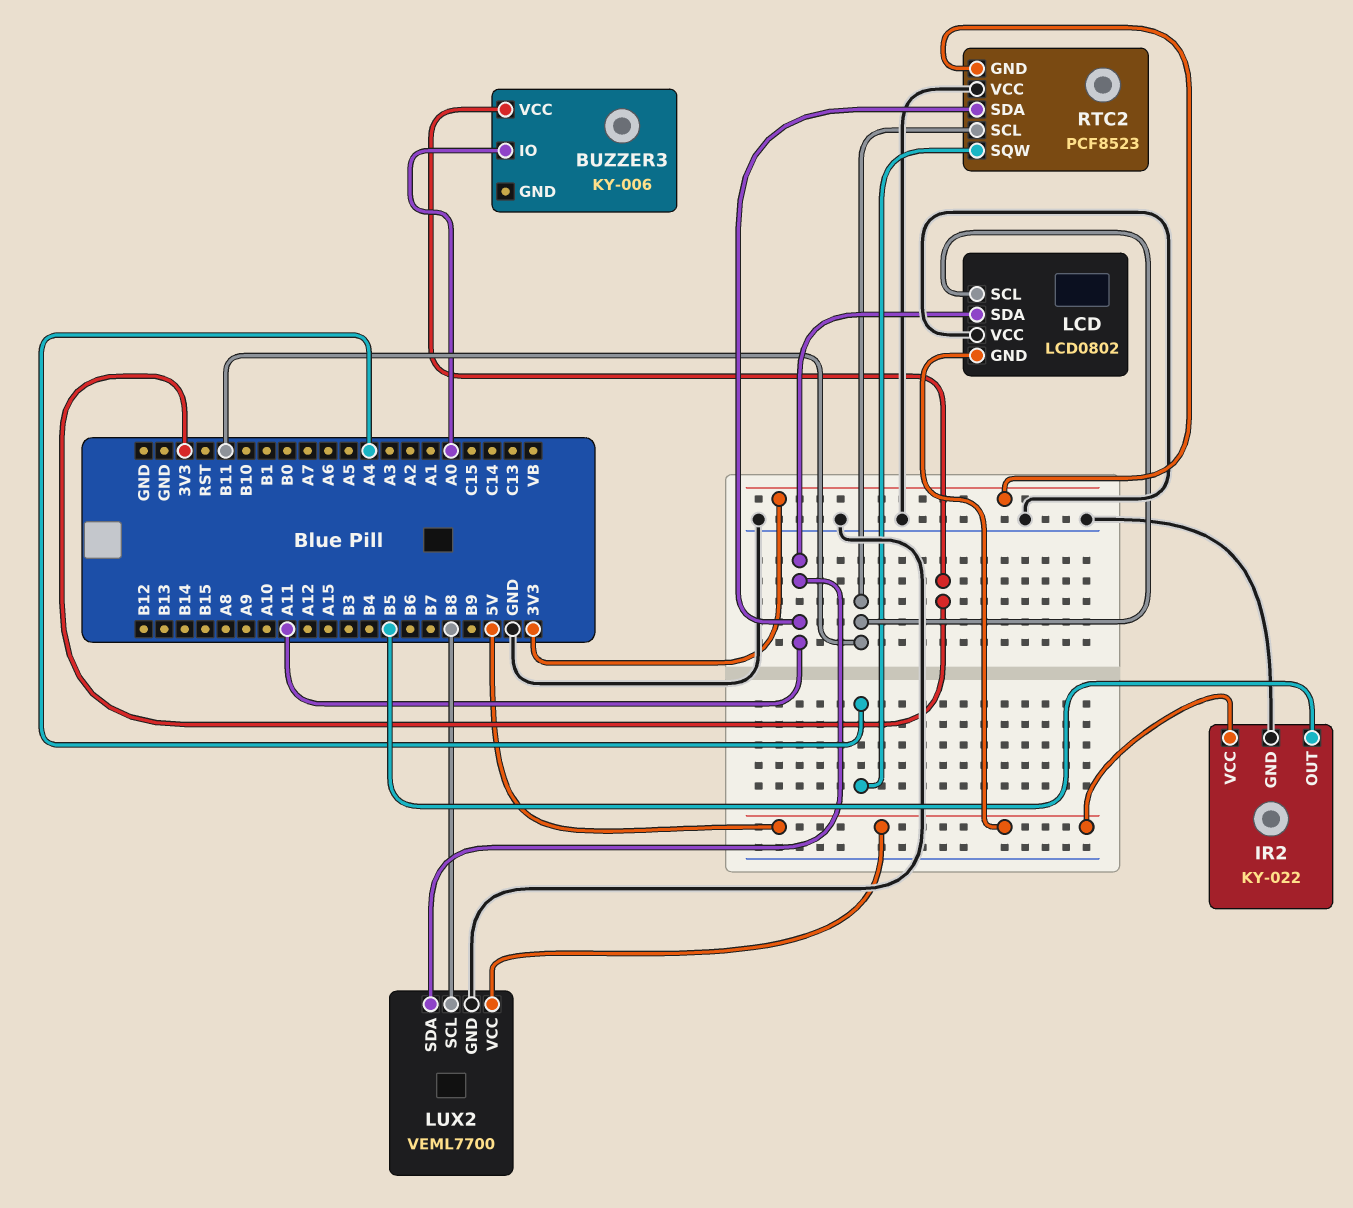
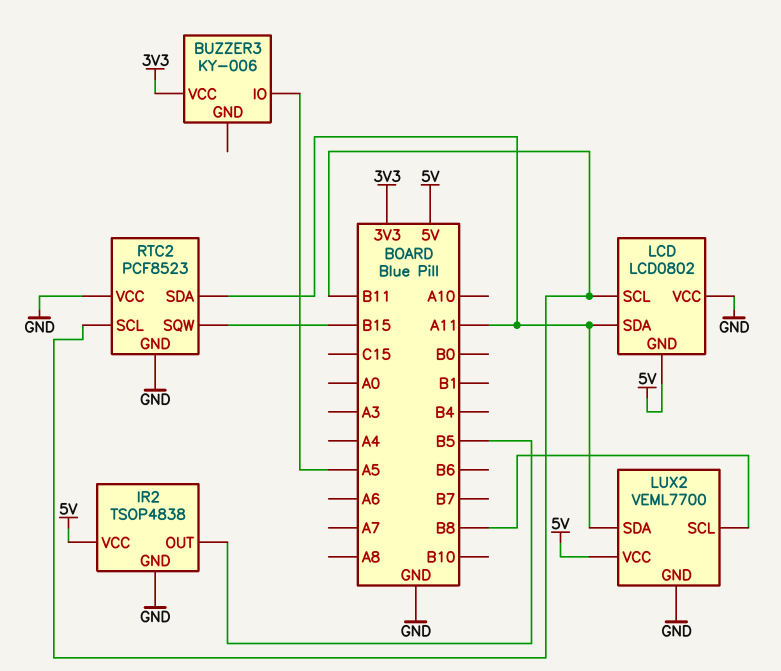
BUZZER3 pin IO: A0 -> A5
IR2: KY-022 -> TSOP4838
RTC2 pin GND: 3V3 -> GND
RTC2 pin SQW: A4 -> B15

